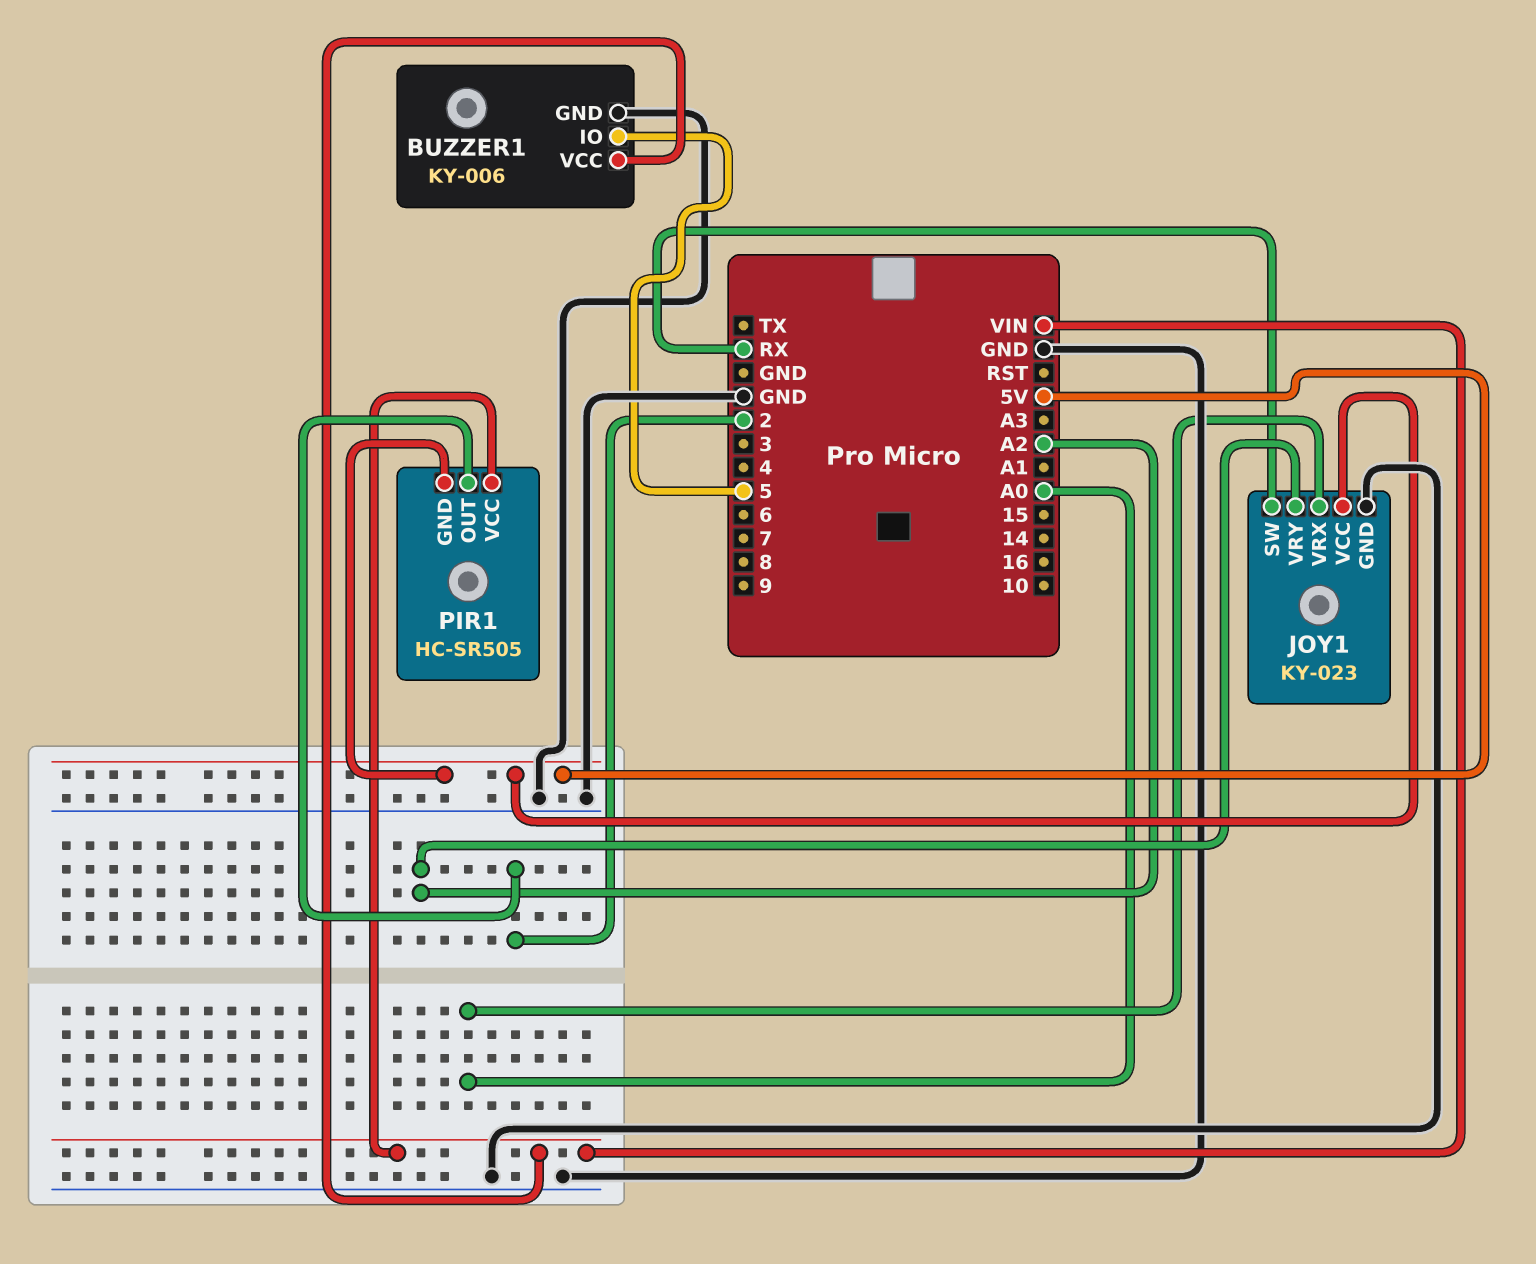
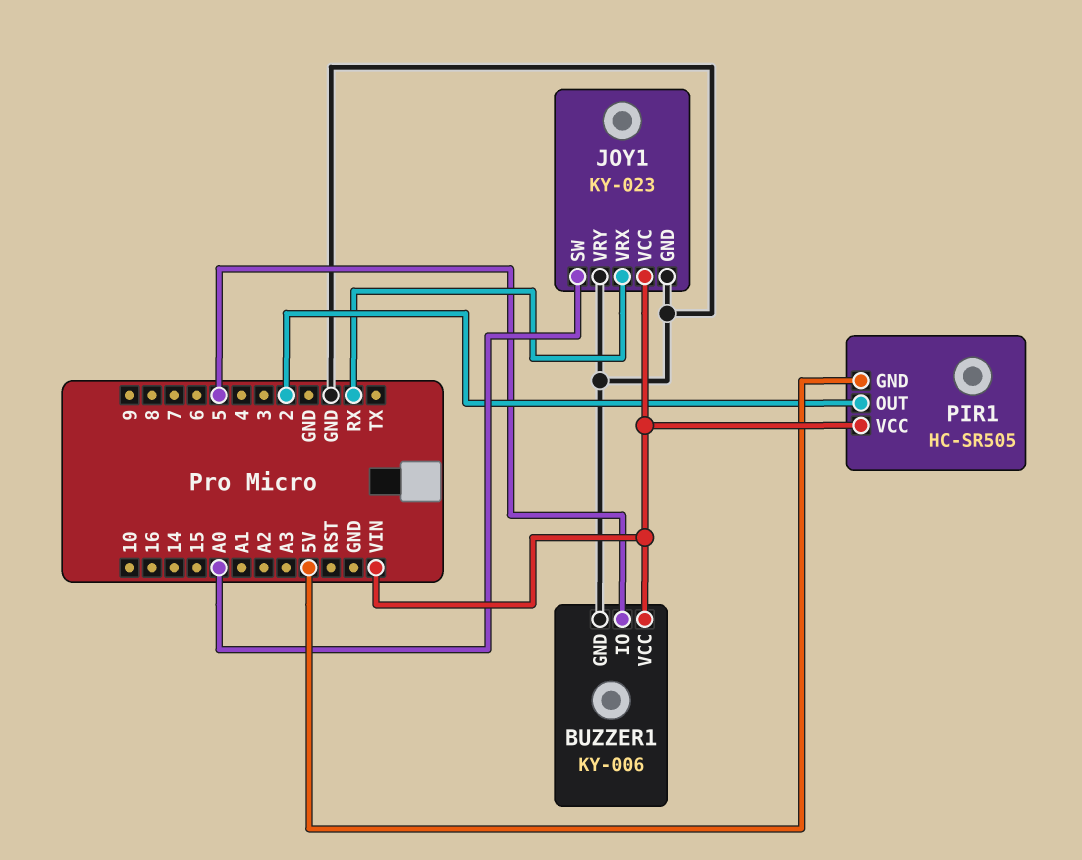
JOY1 pin SW: RX -> A0
JOY1 pin VCC: 5V -> VIN
JOY1 pin VRX: A0 -> RX
JOY1 pin VRY: A2 -> GND

